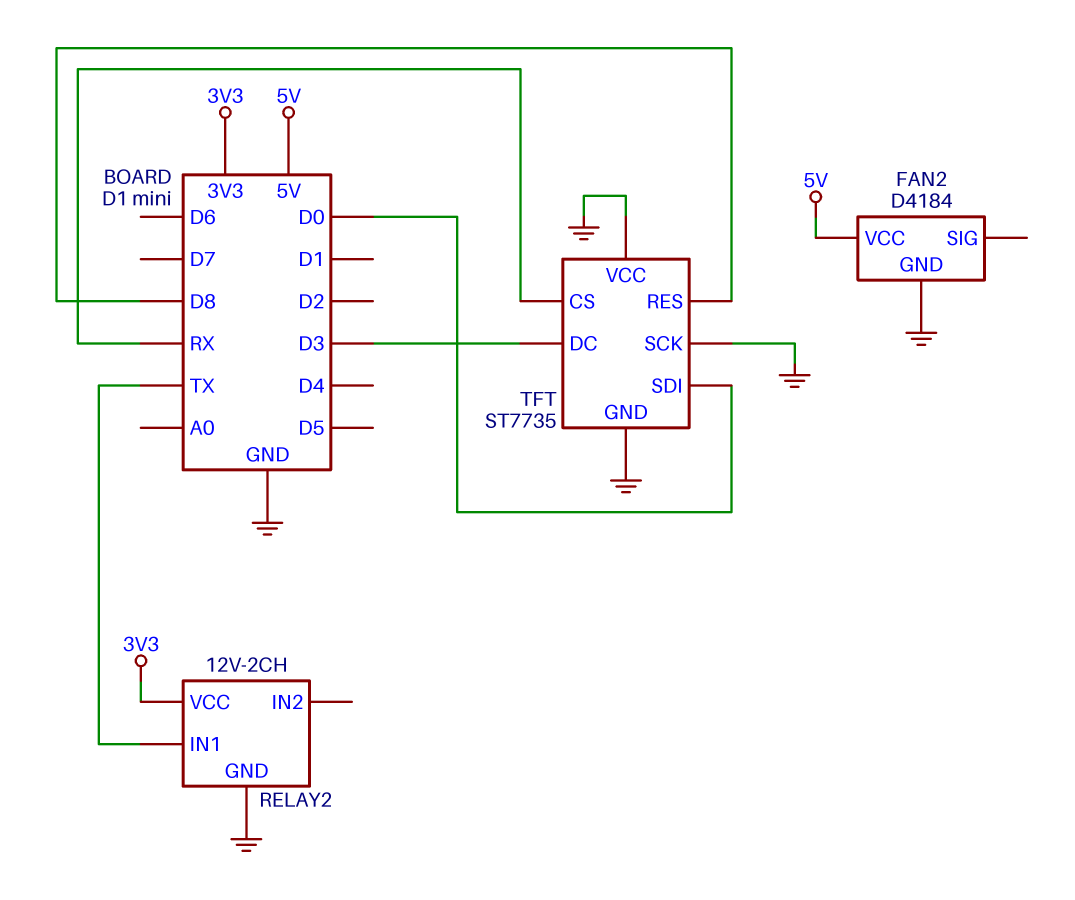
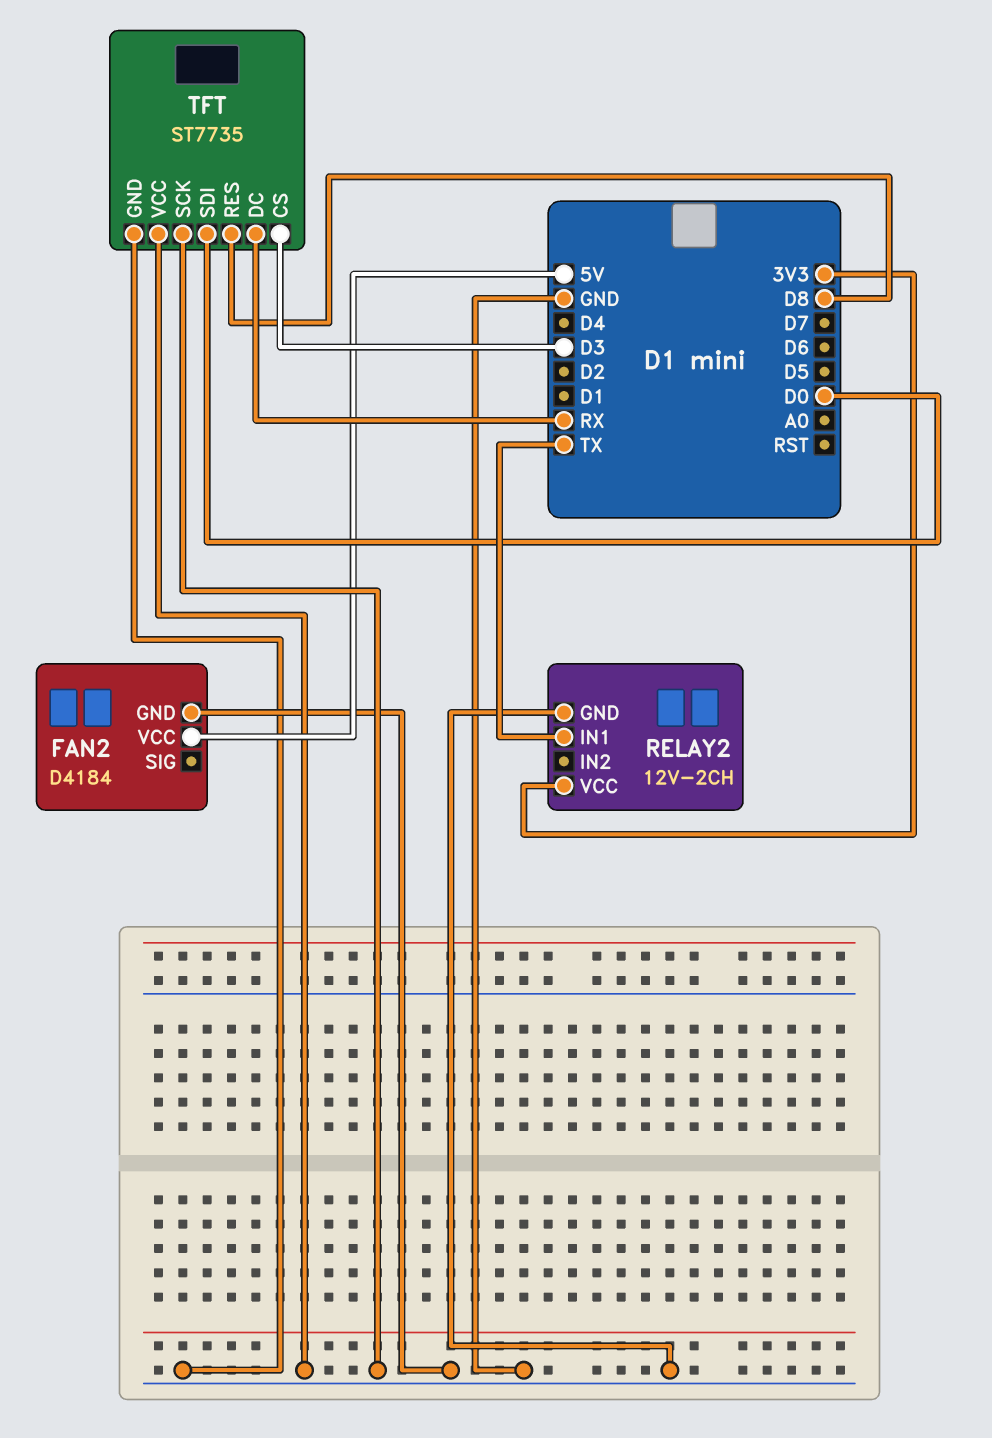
TFT pin CS: RX -> D3
TFT pin DC: D3 -> RX

